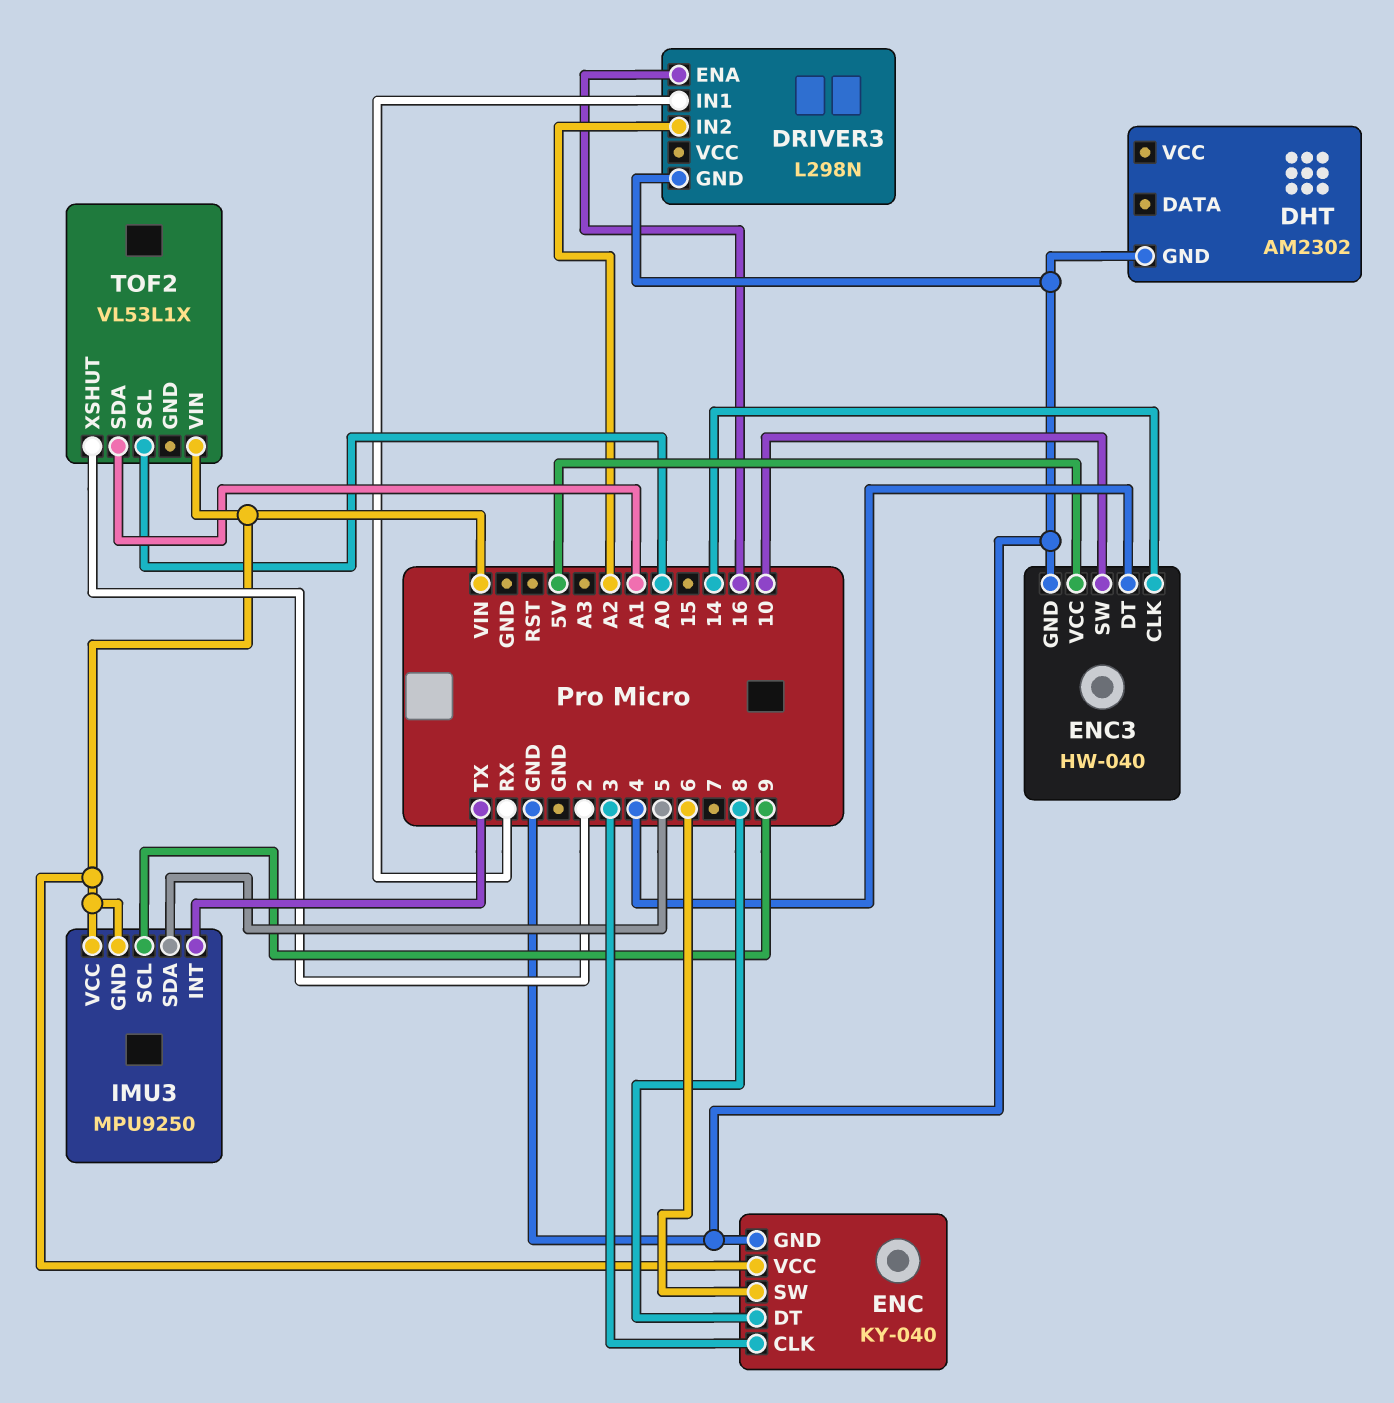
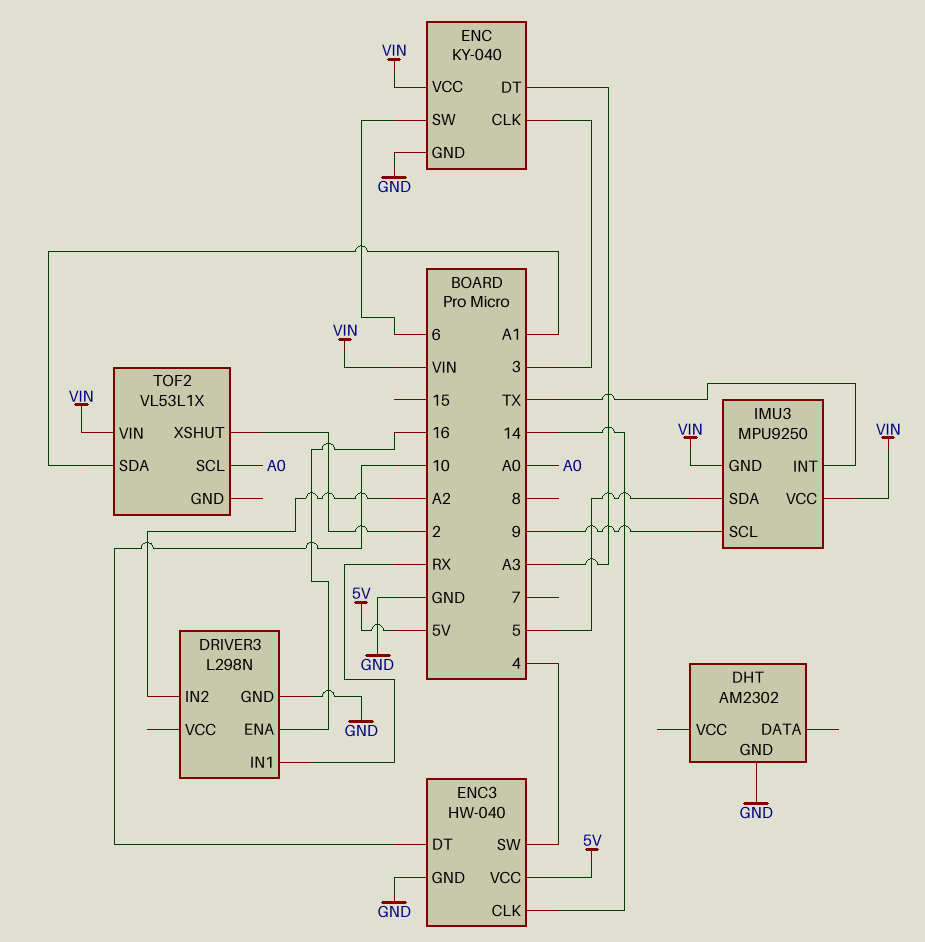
ENC pin DT: 8 -> A3
ENC3 pin DT: 4 -> 10
ENC3 pin SW: 10 -> 4

